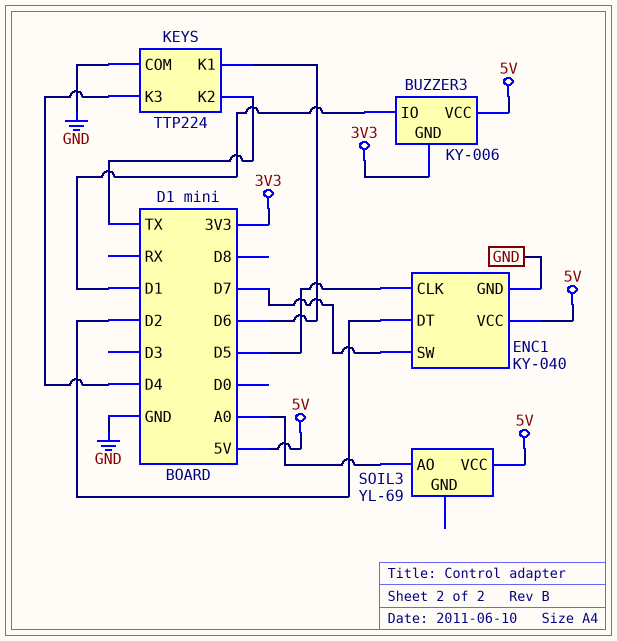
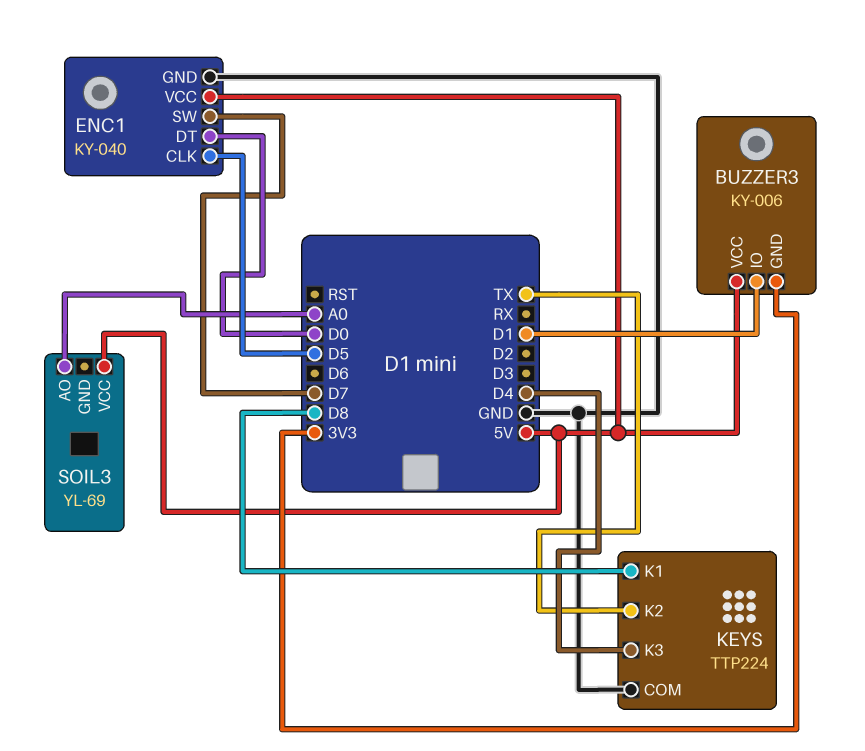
ENC1 pin DT: D2 -> D0
KEYS pin K1: D6 -> D8

